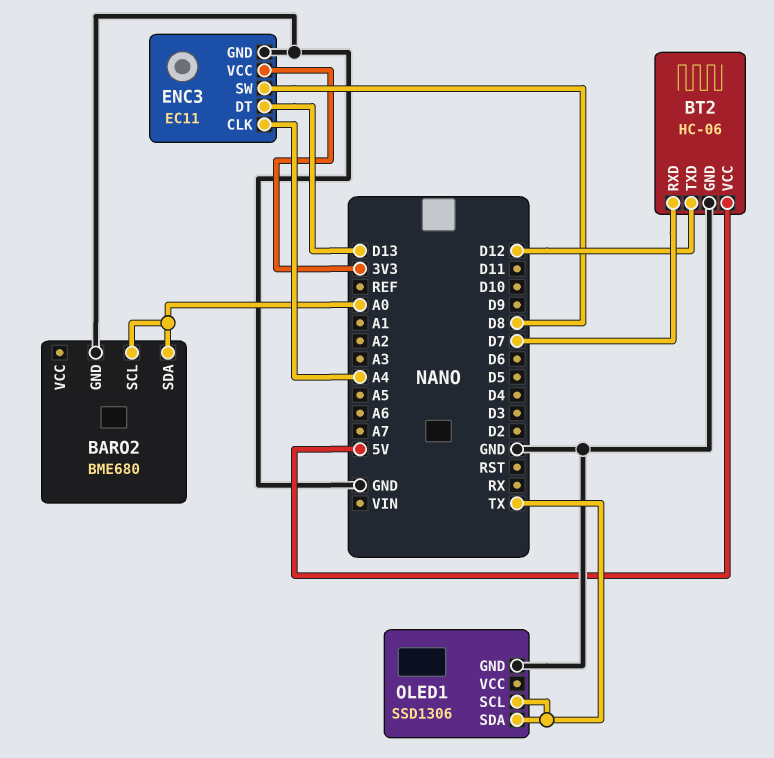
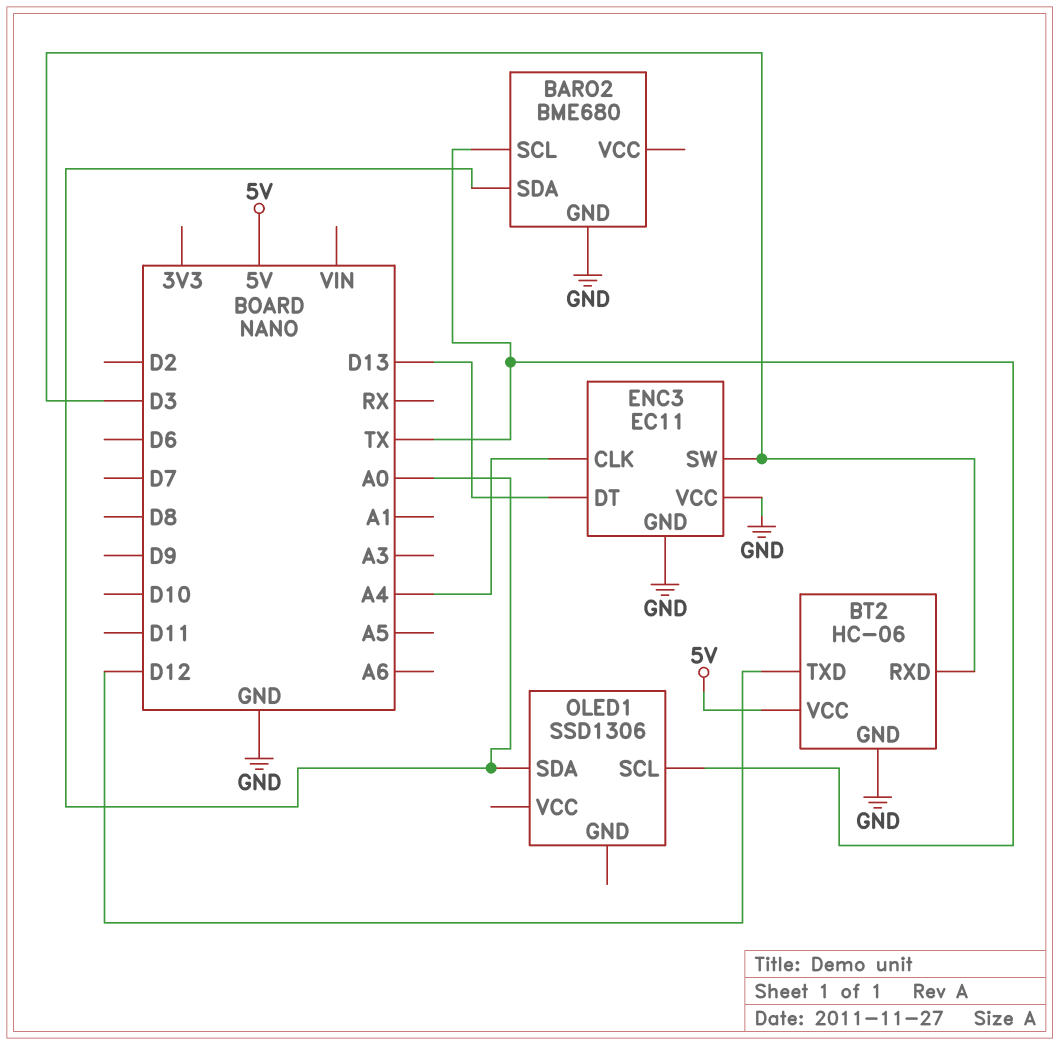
BARO2 pin SCL: A0 -> TX
BT2 pin RXD: D7 -> D3
ENC3 pin SW: D8 -> D3
ENC3 pin VCC: 3V3 -> GND
OLED1 pin GND: GND -> none
OLED1 pin SDA: TX -> A0

